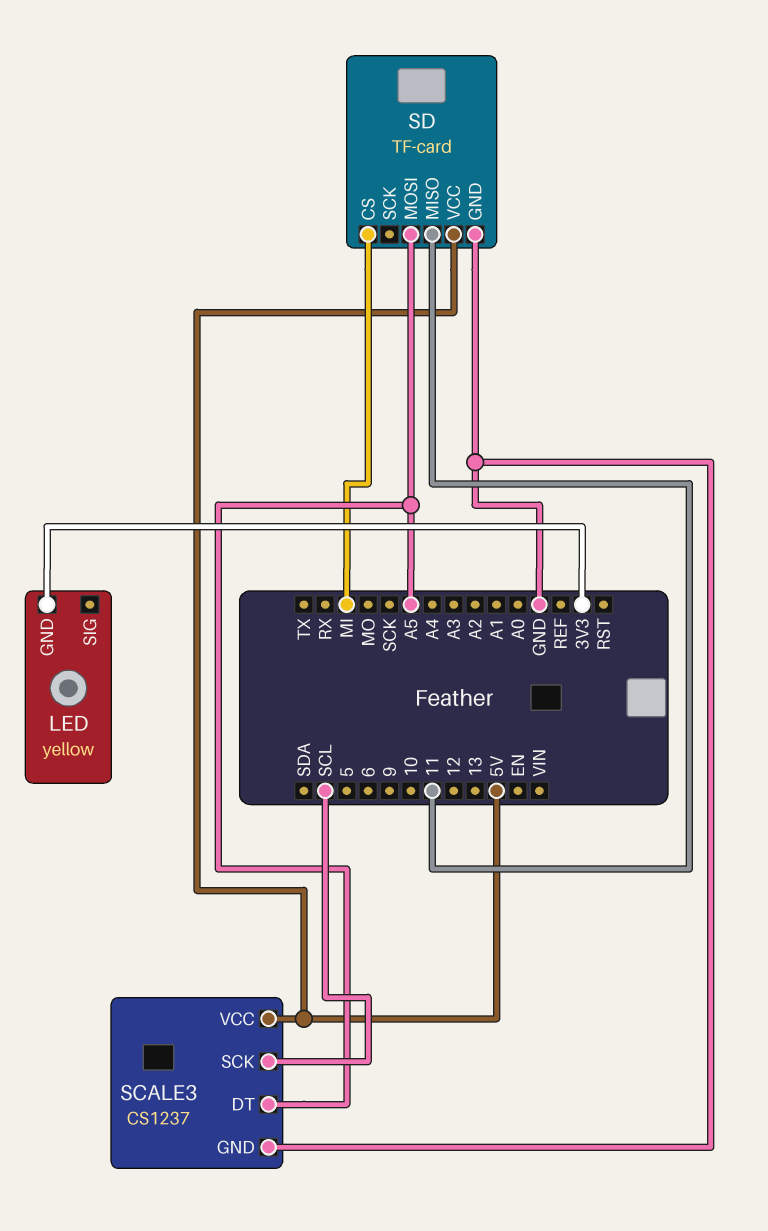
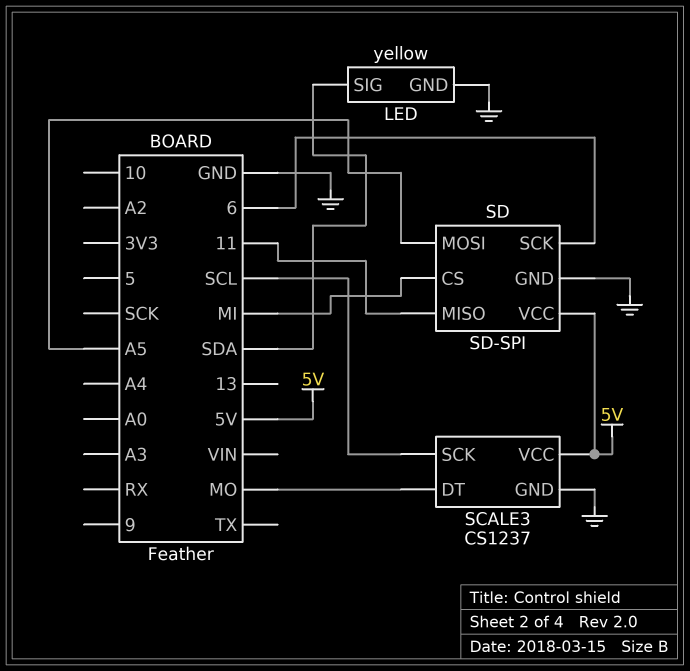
LED pin GND: 3V3 -> GND
LED pin SIG: none -> SDA
SCALE3 pin DT: A5 -> MO
SD: TF-card -> SD-SPI
SD pin SCK: none -> 6

